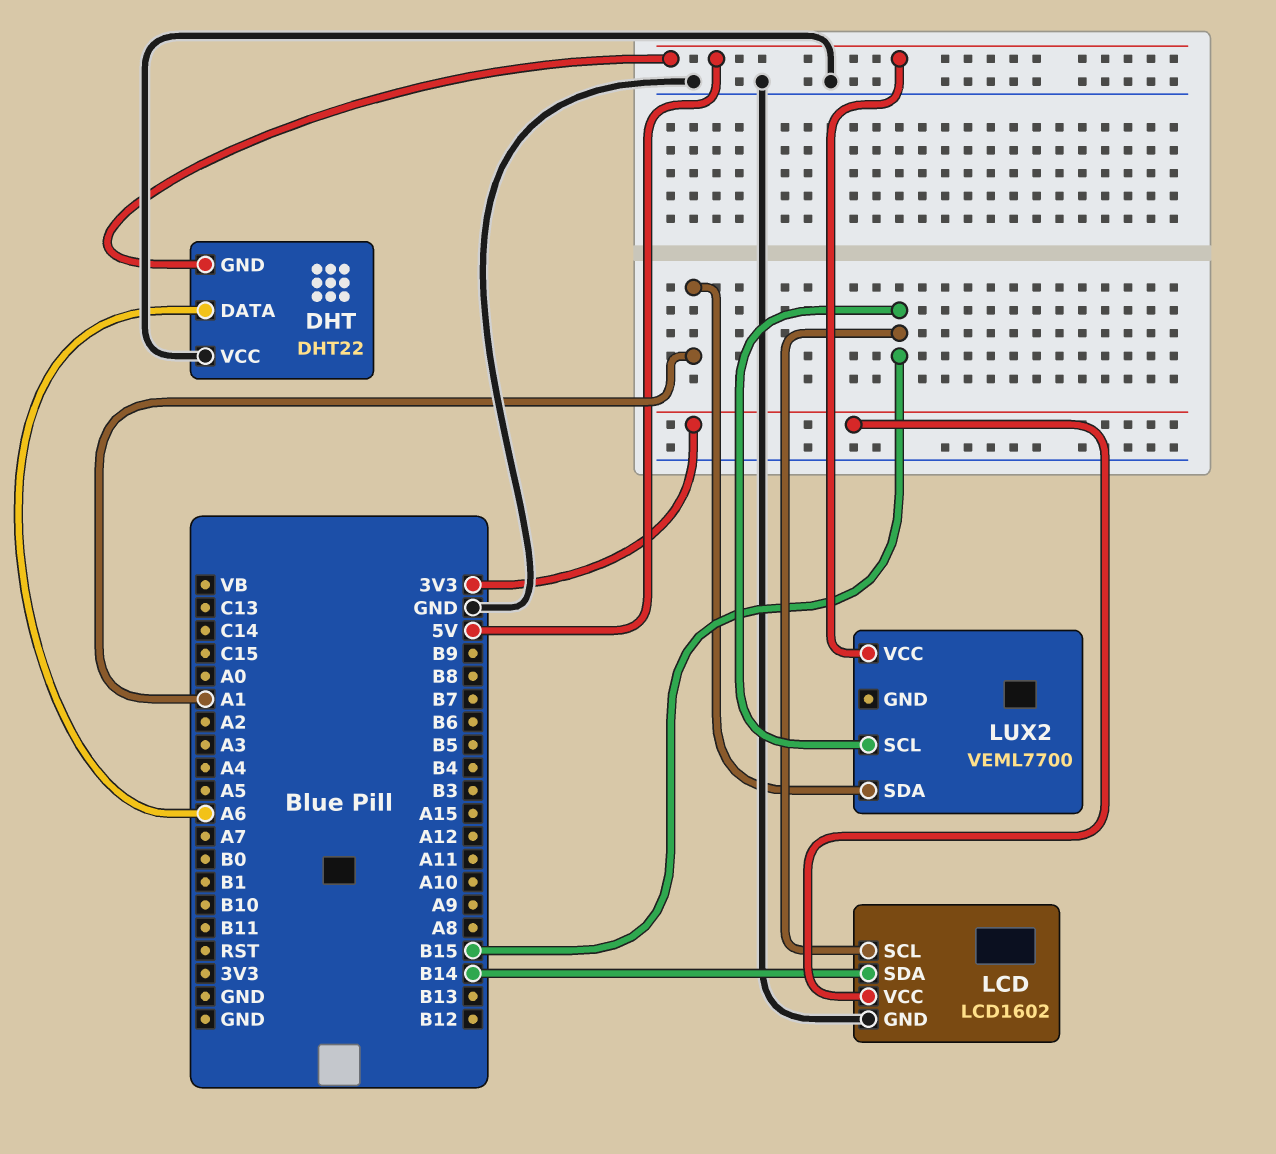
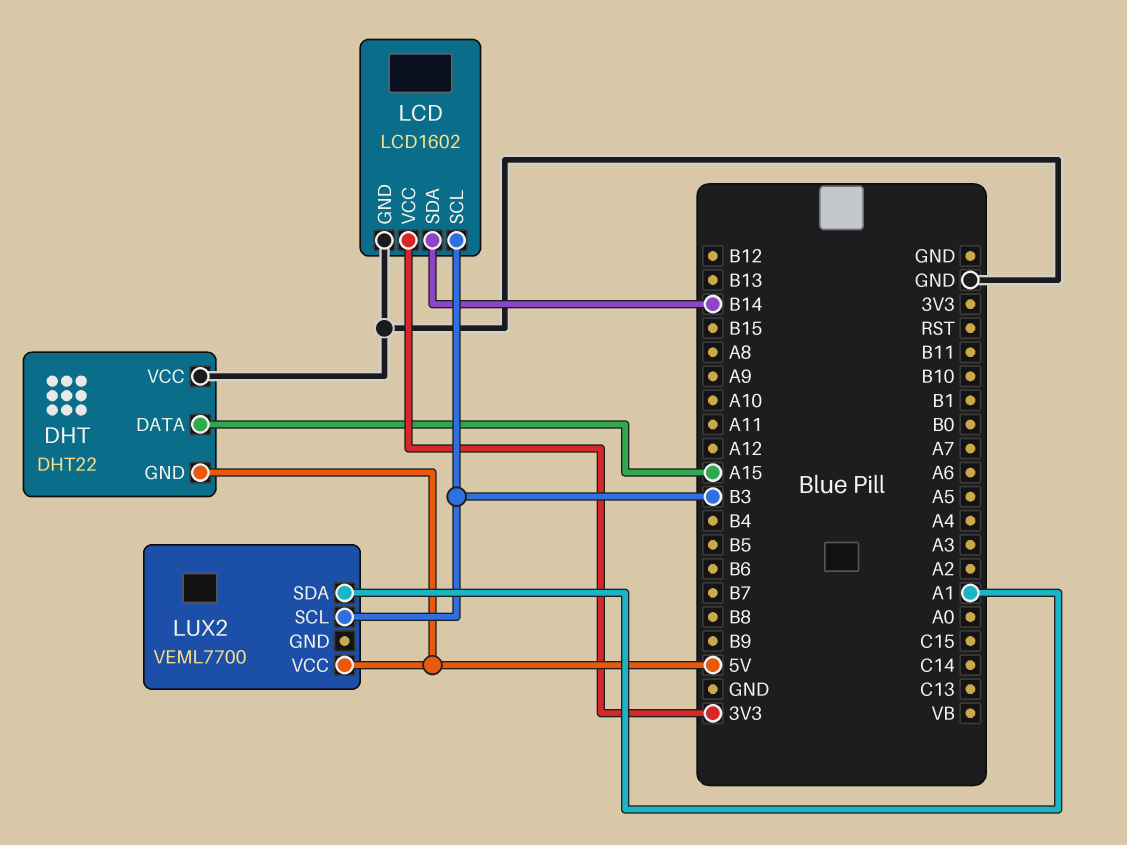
DHT pin DATA: A6 -> A15
LCD pin SCL: B15 -> B3
LUX2 pin SCL: B15 -> B3

